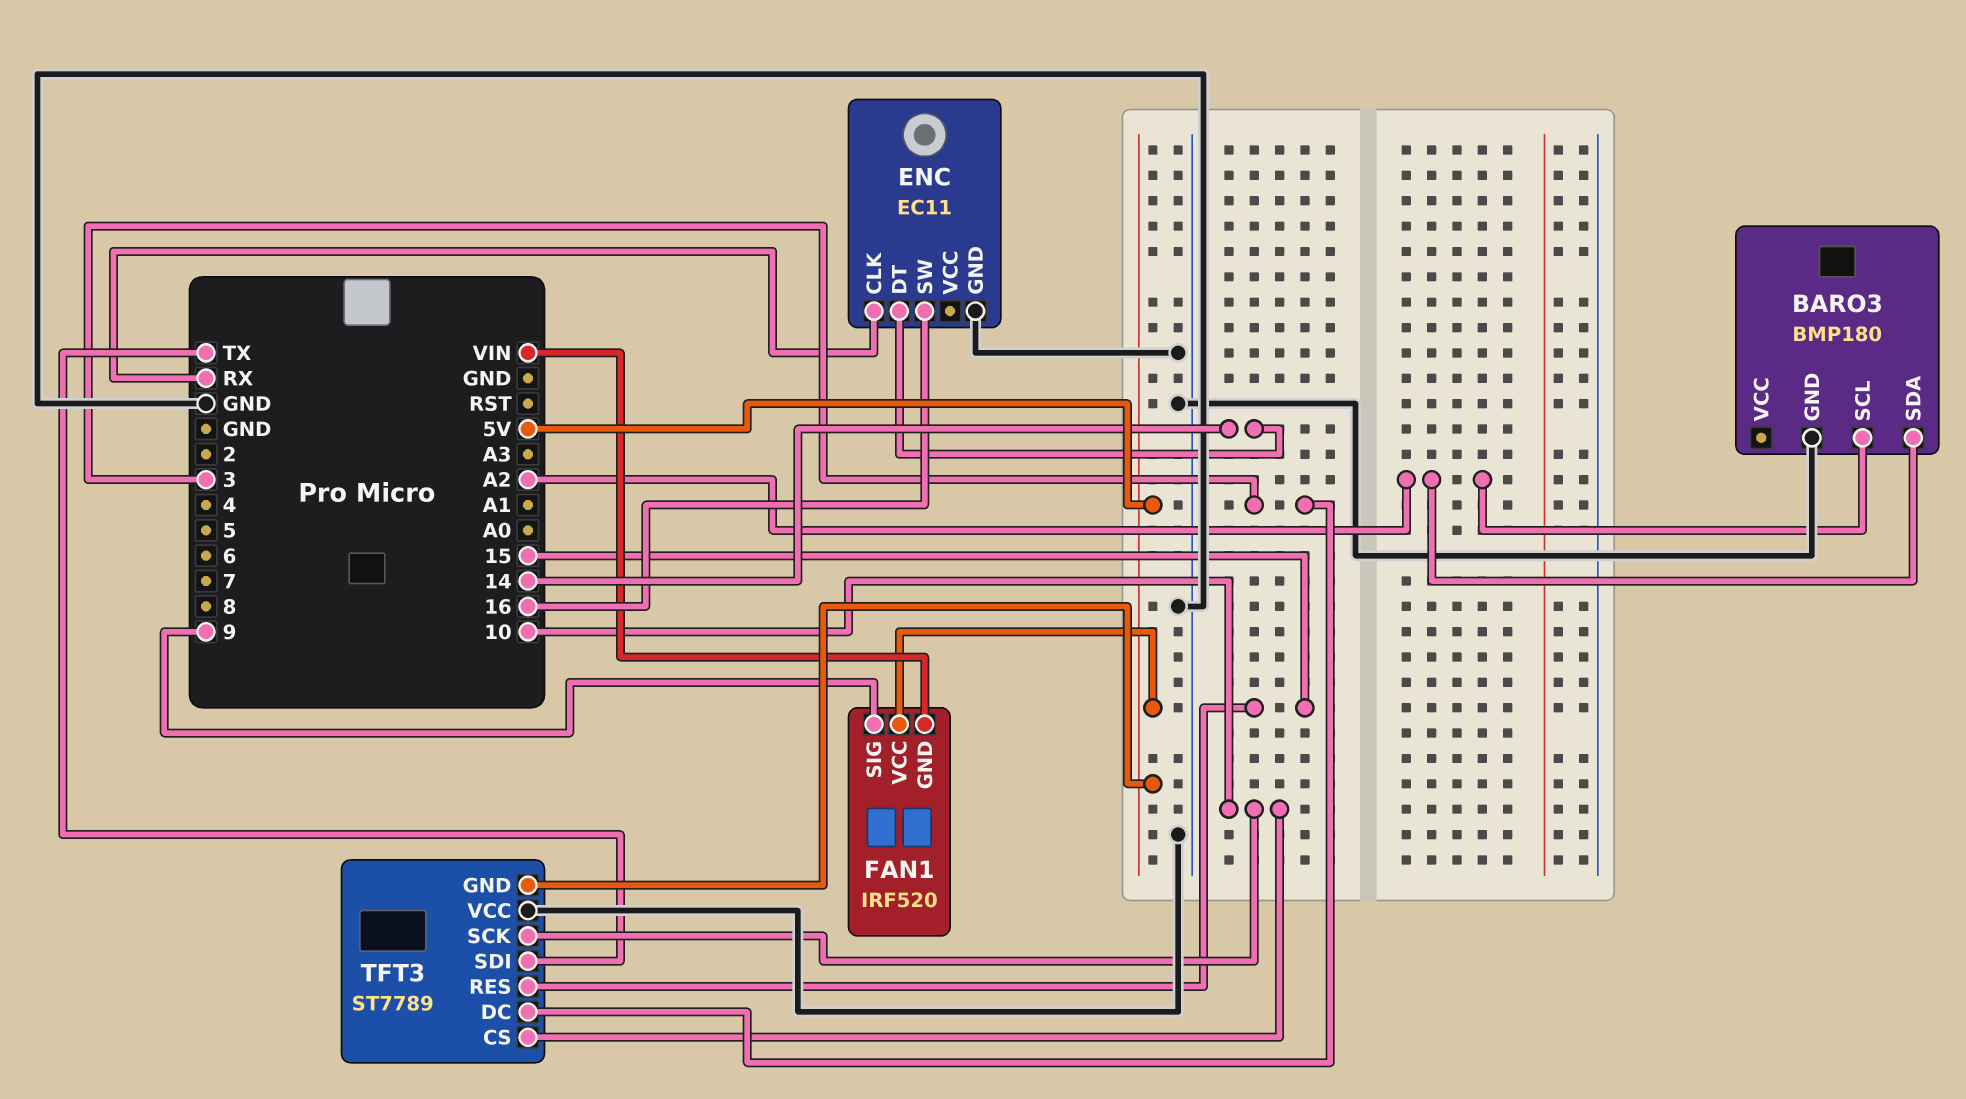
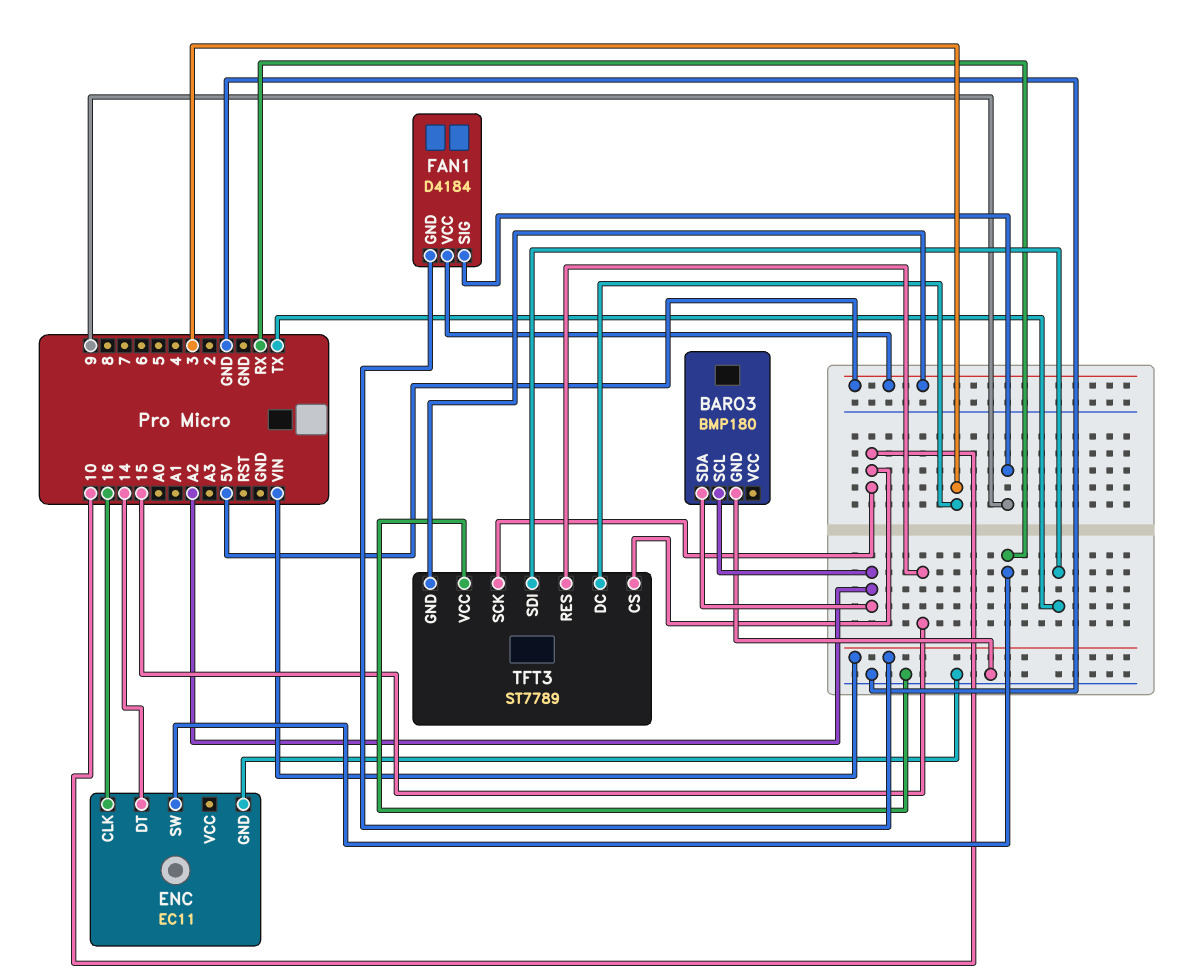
ENC pin CLK: RX -> 16
ENC pin SW: 16 -> RX
FAN1: IRF520 -> D4184

